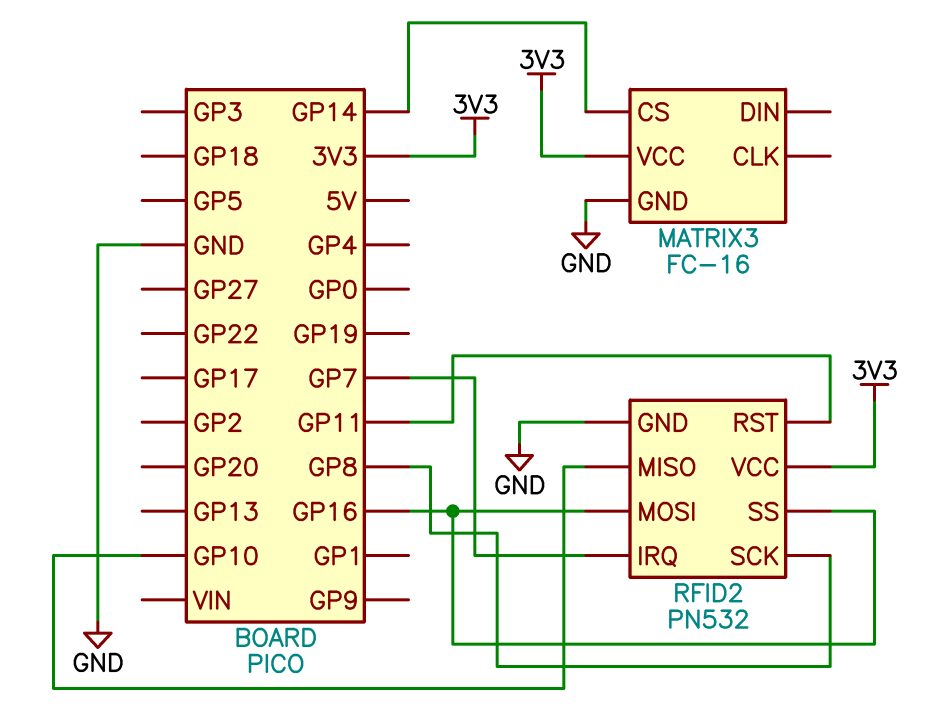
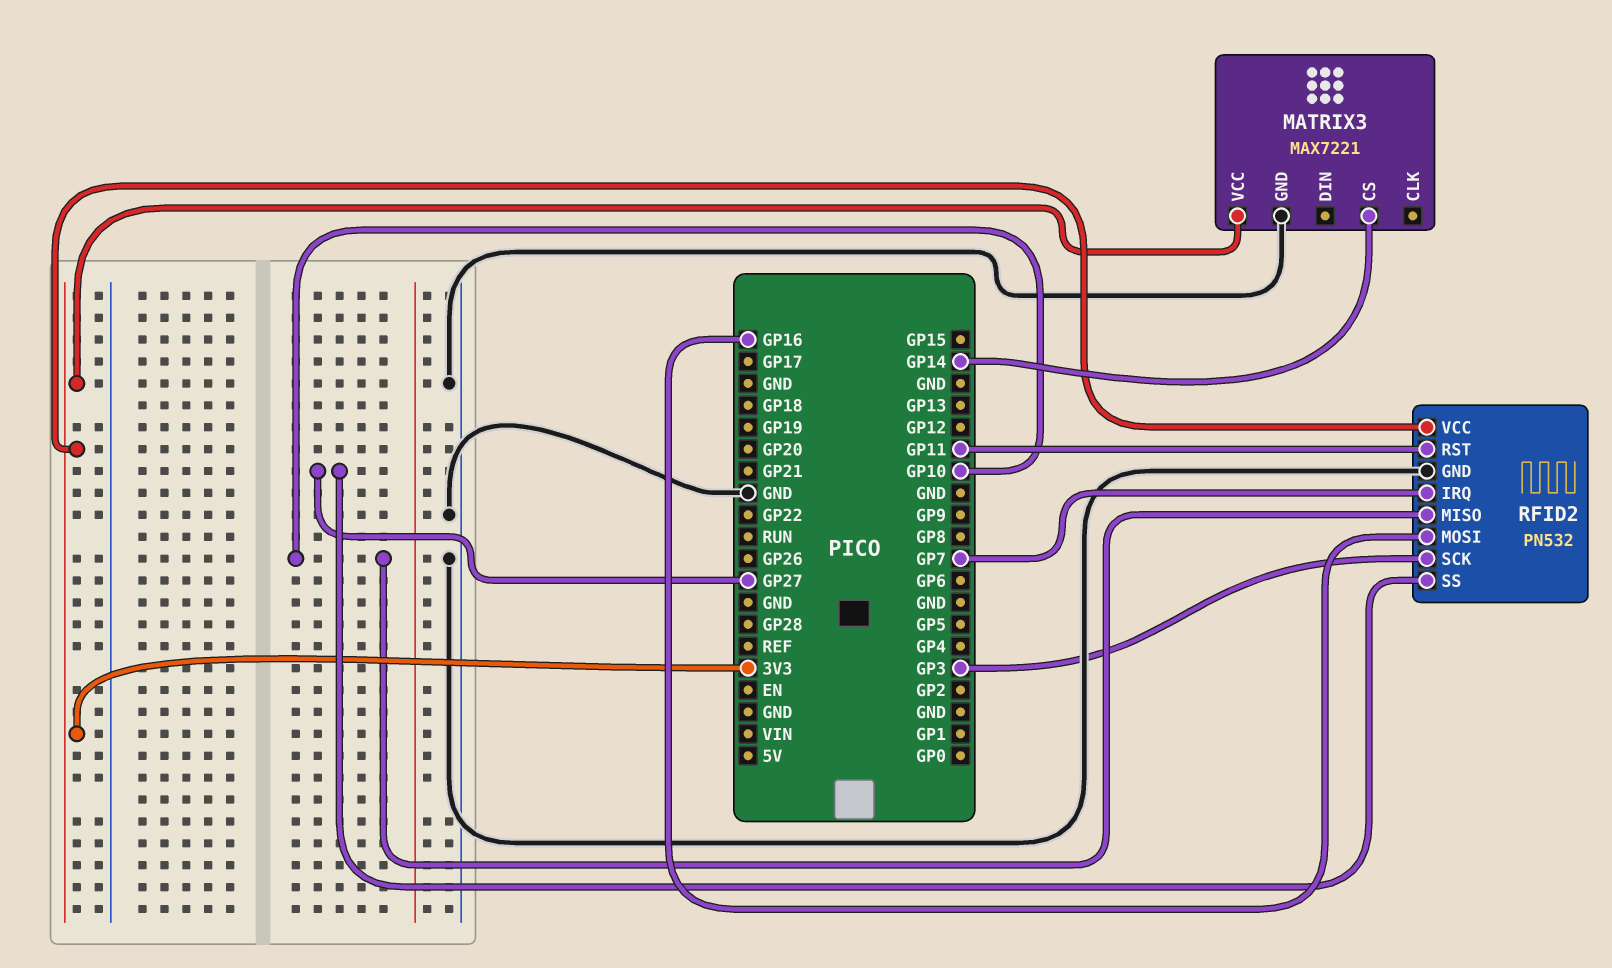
MATRIX3: FC-16 -> MAX7221
RFID2 pin SCK: GP8 -> GP3
RFID2 pin SS: GP16 -> GP27

